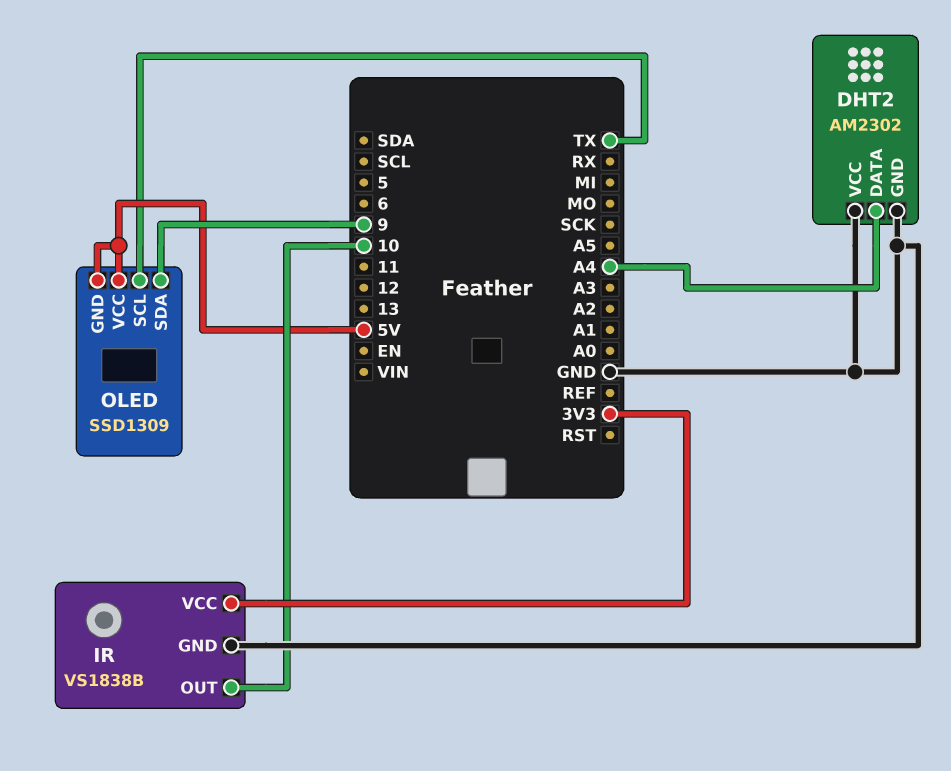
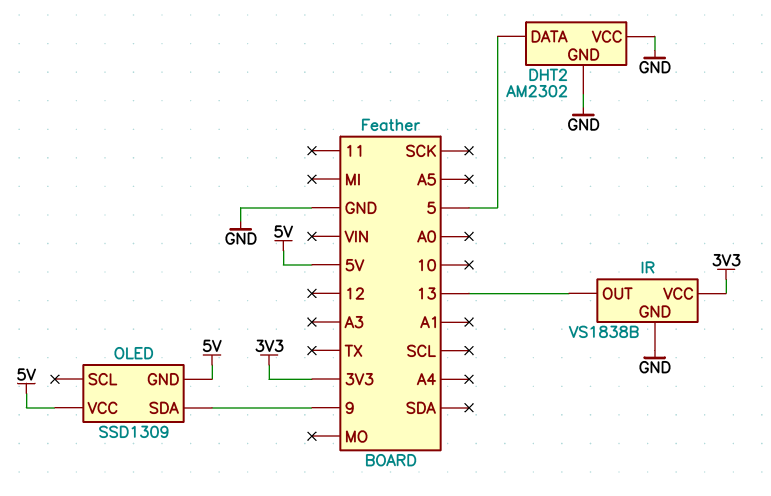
DHT2 pin DATA: A4 -> 5
IR pin OUT: 10 -> 13
OLED pin SCL: TX -> none

